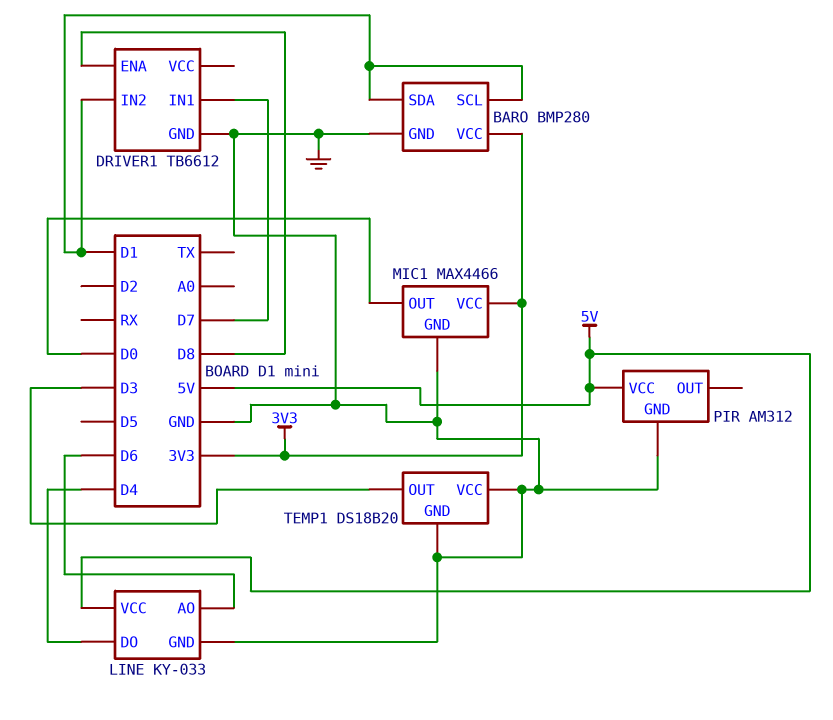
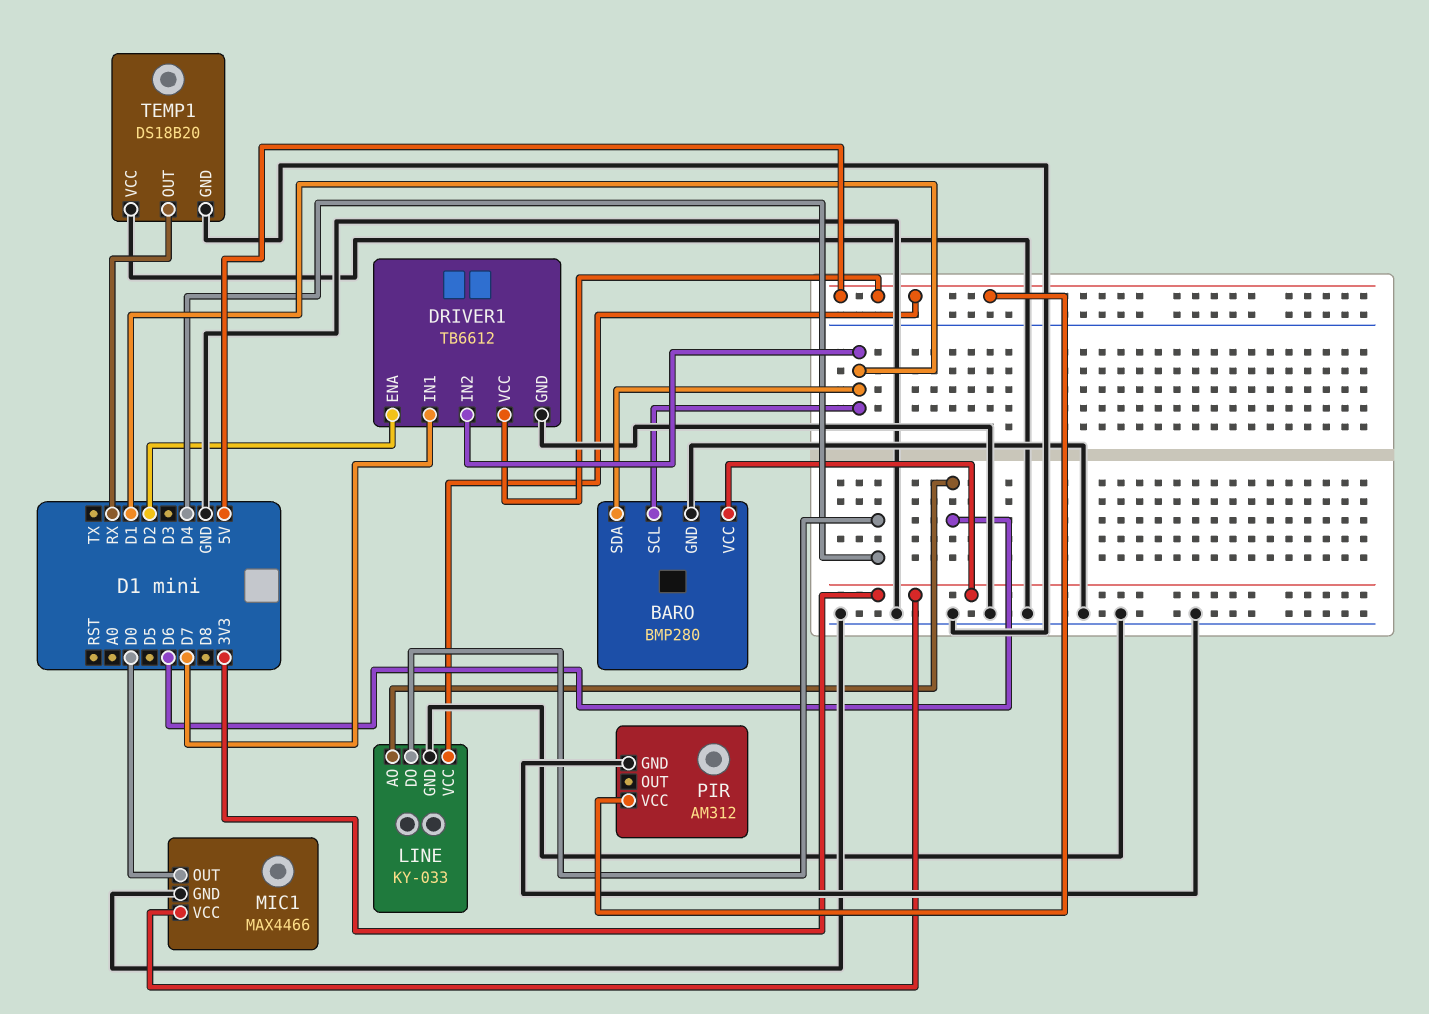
DRIVER1 pin ENA: D8 -> D2
DRIVER1 pin VCC: none -> 5V
TEMP1 pin OUT: D3 -> RX

